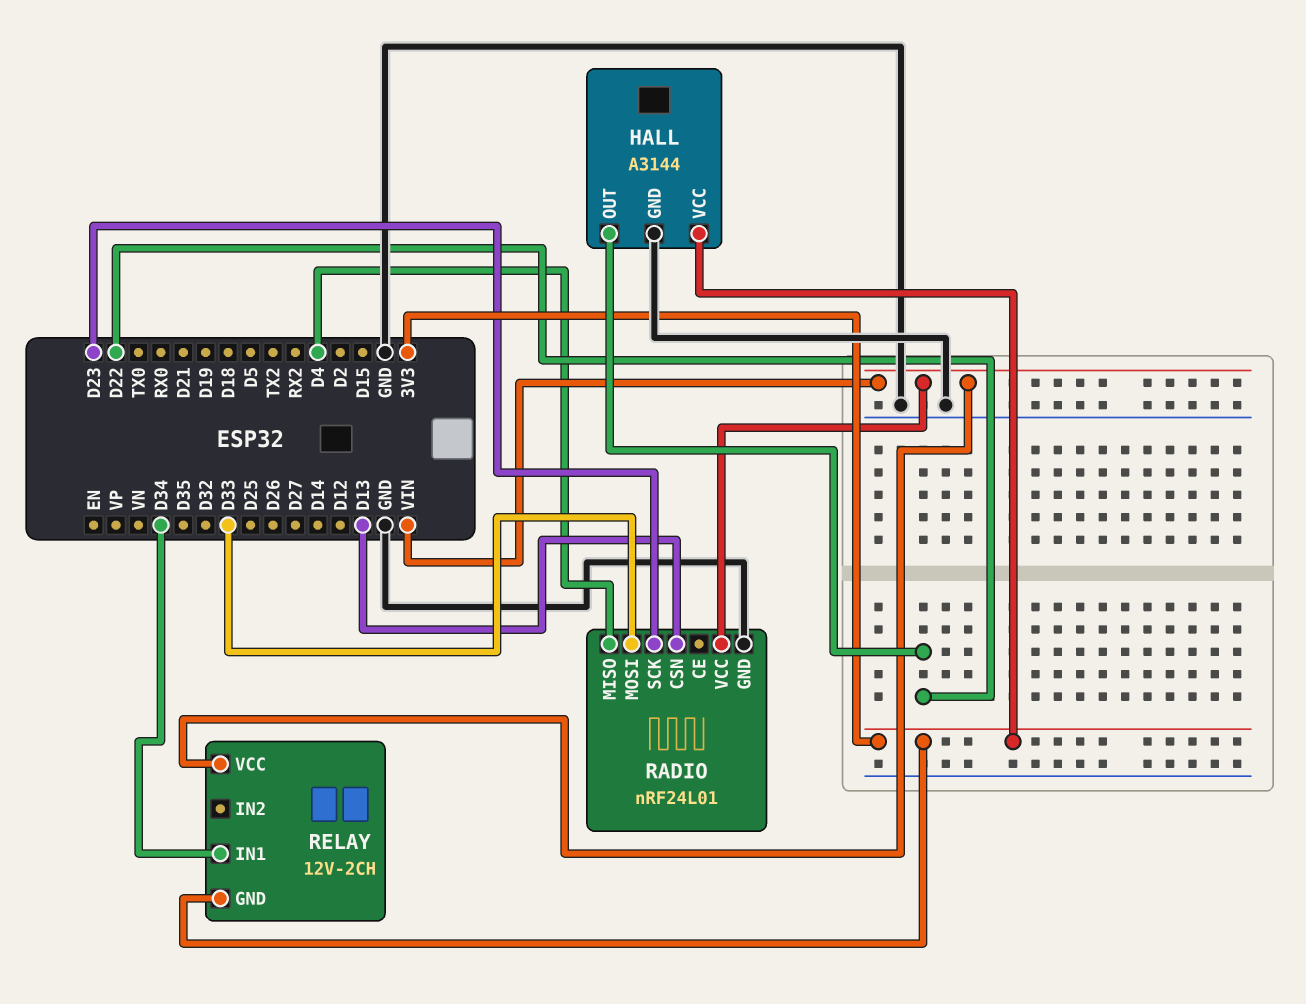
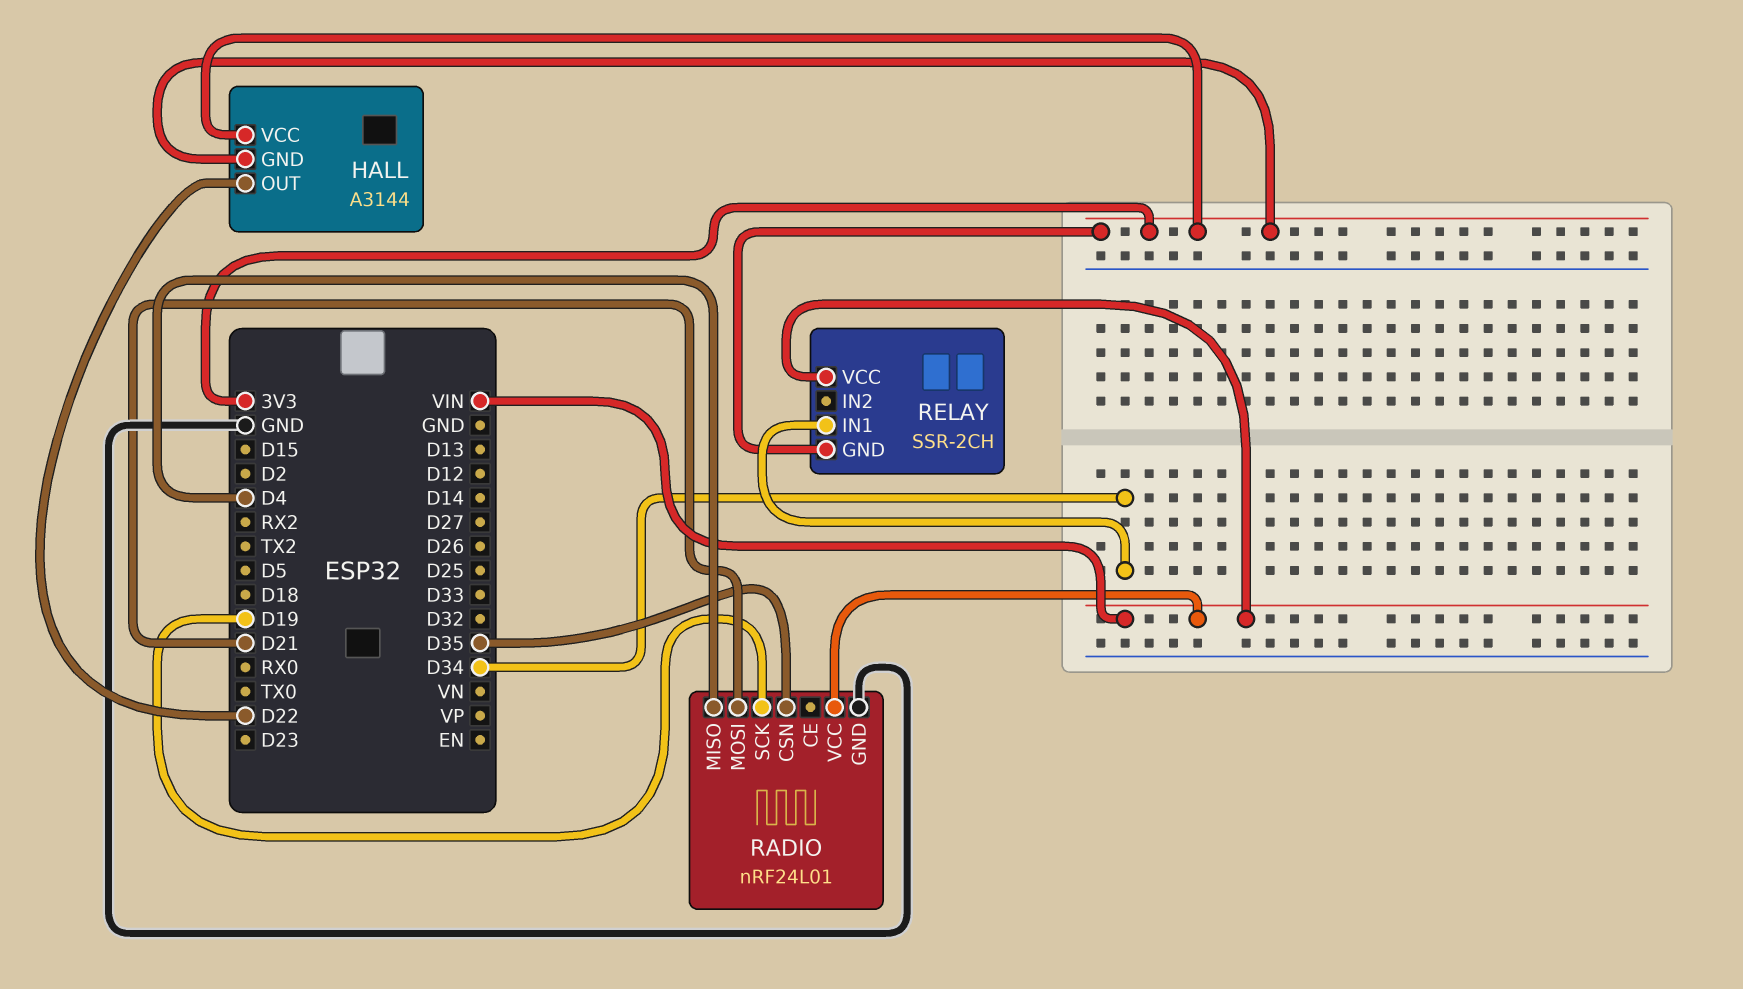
HALL pin GND: GND -> 3V3
RADIO pin CSN: D13 -> D35
RADIO pin MOSI: D33 -> D21
RADIO pin SCK: D23 -> D19
RELAY: 12V-2CH -> SSR-2CH

